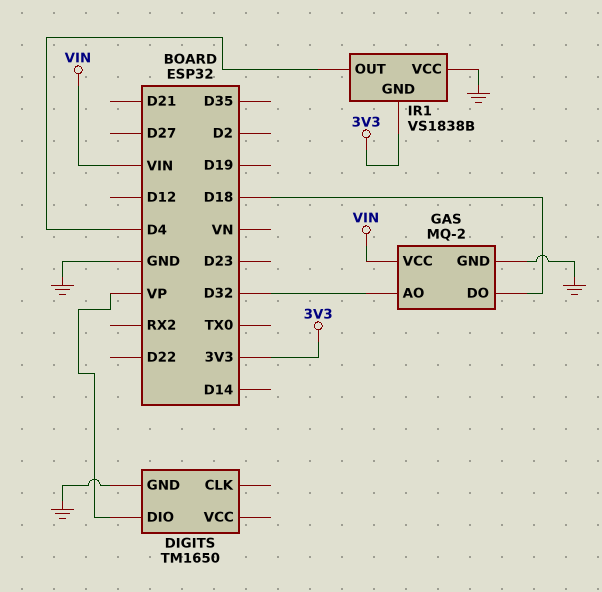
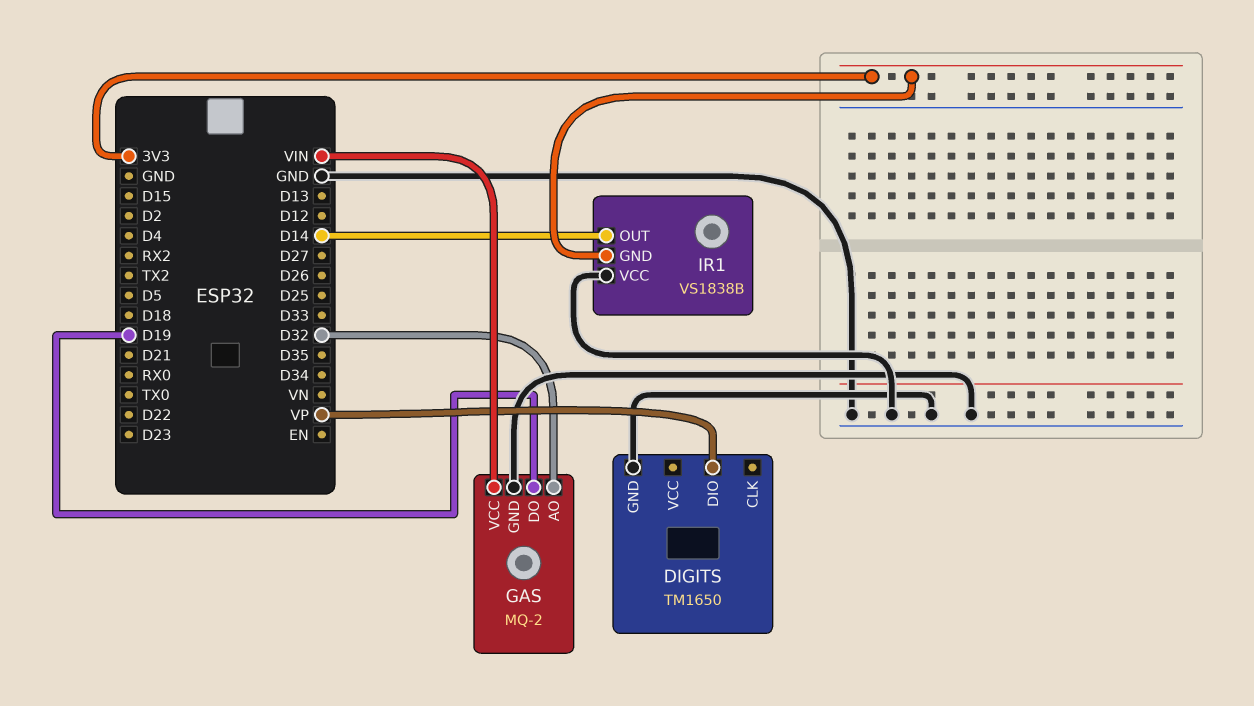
GAS pin DO: D18 -> D19
IR1 pin OUT: D4 -> D14

